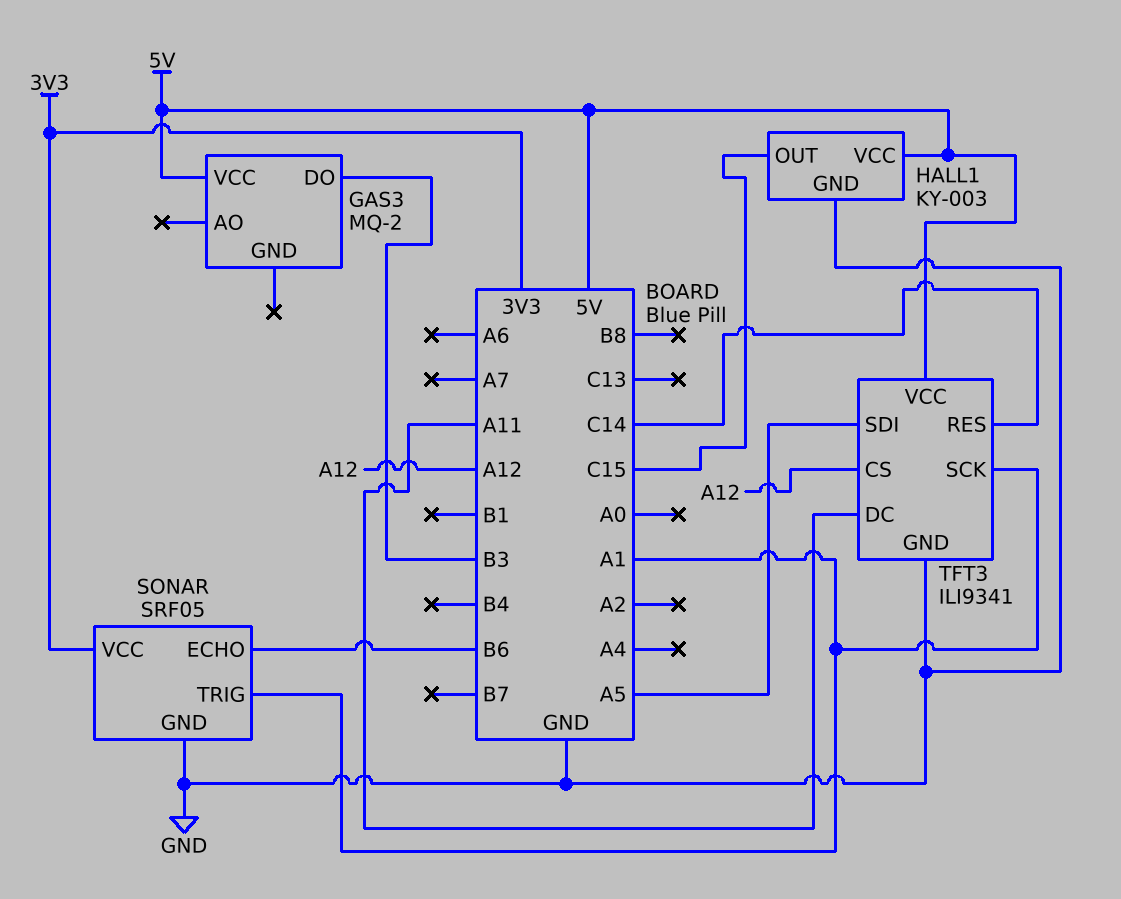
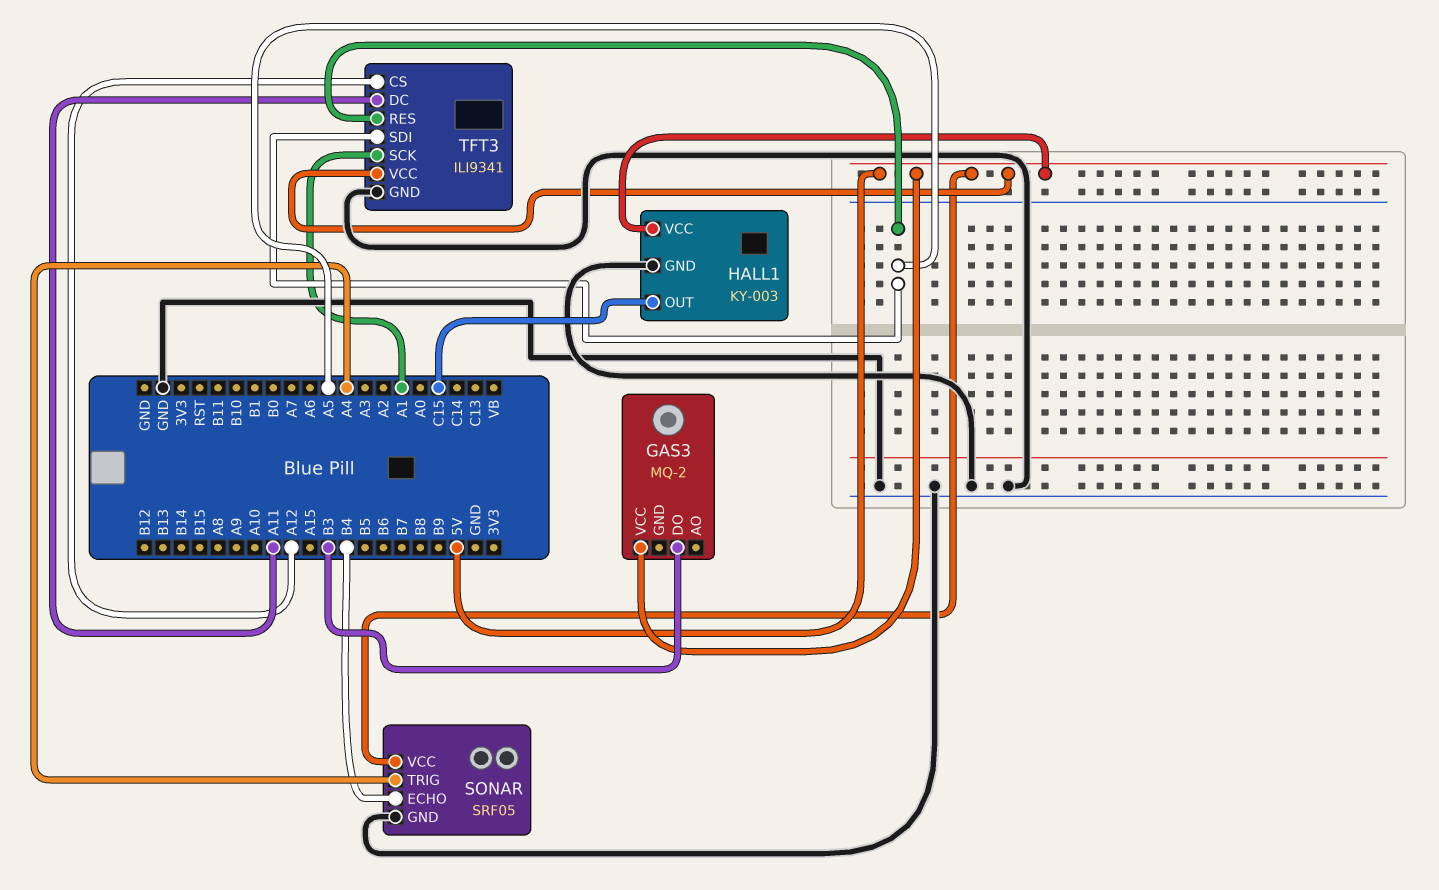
SONAR pin ECHO: B6 -> B4
SONAR pin TRIG: A1 -> A4
SONAR pin VCC: 3V3 -> 5V
TFT3 pin RES: C14 -> A5

